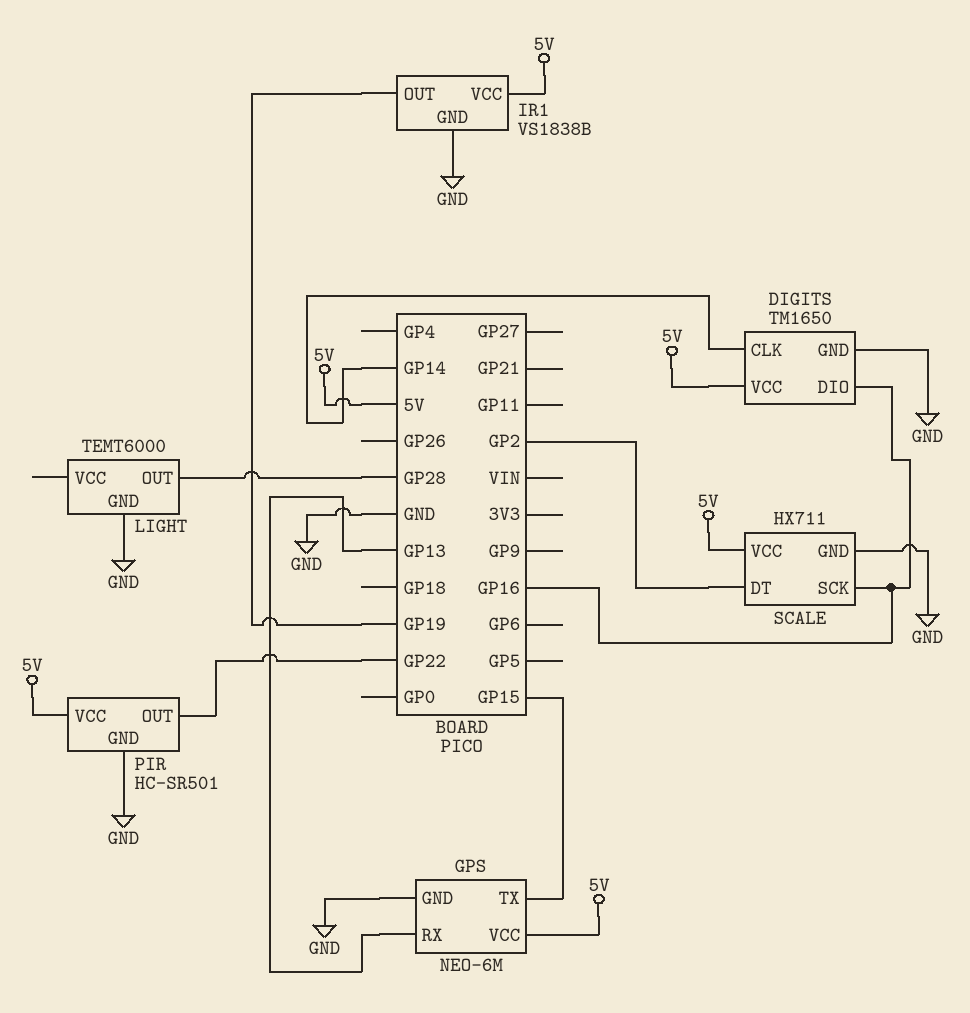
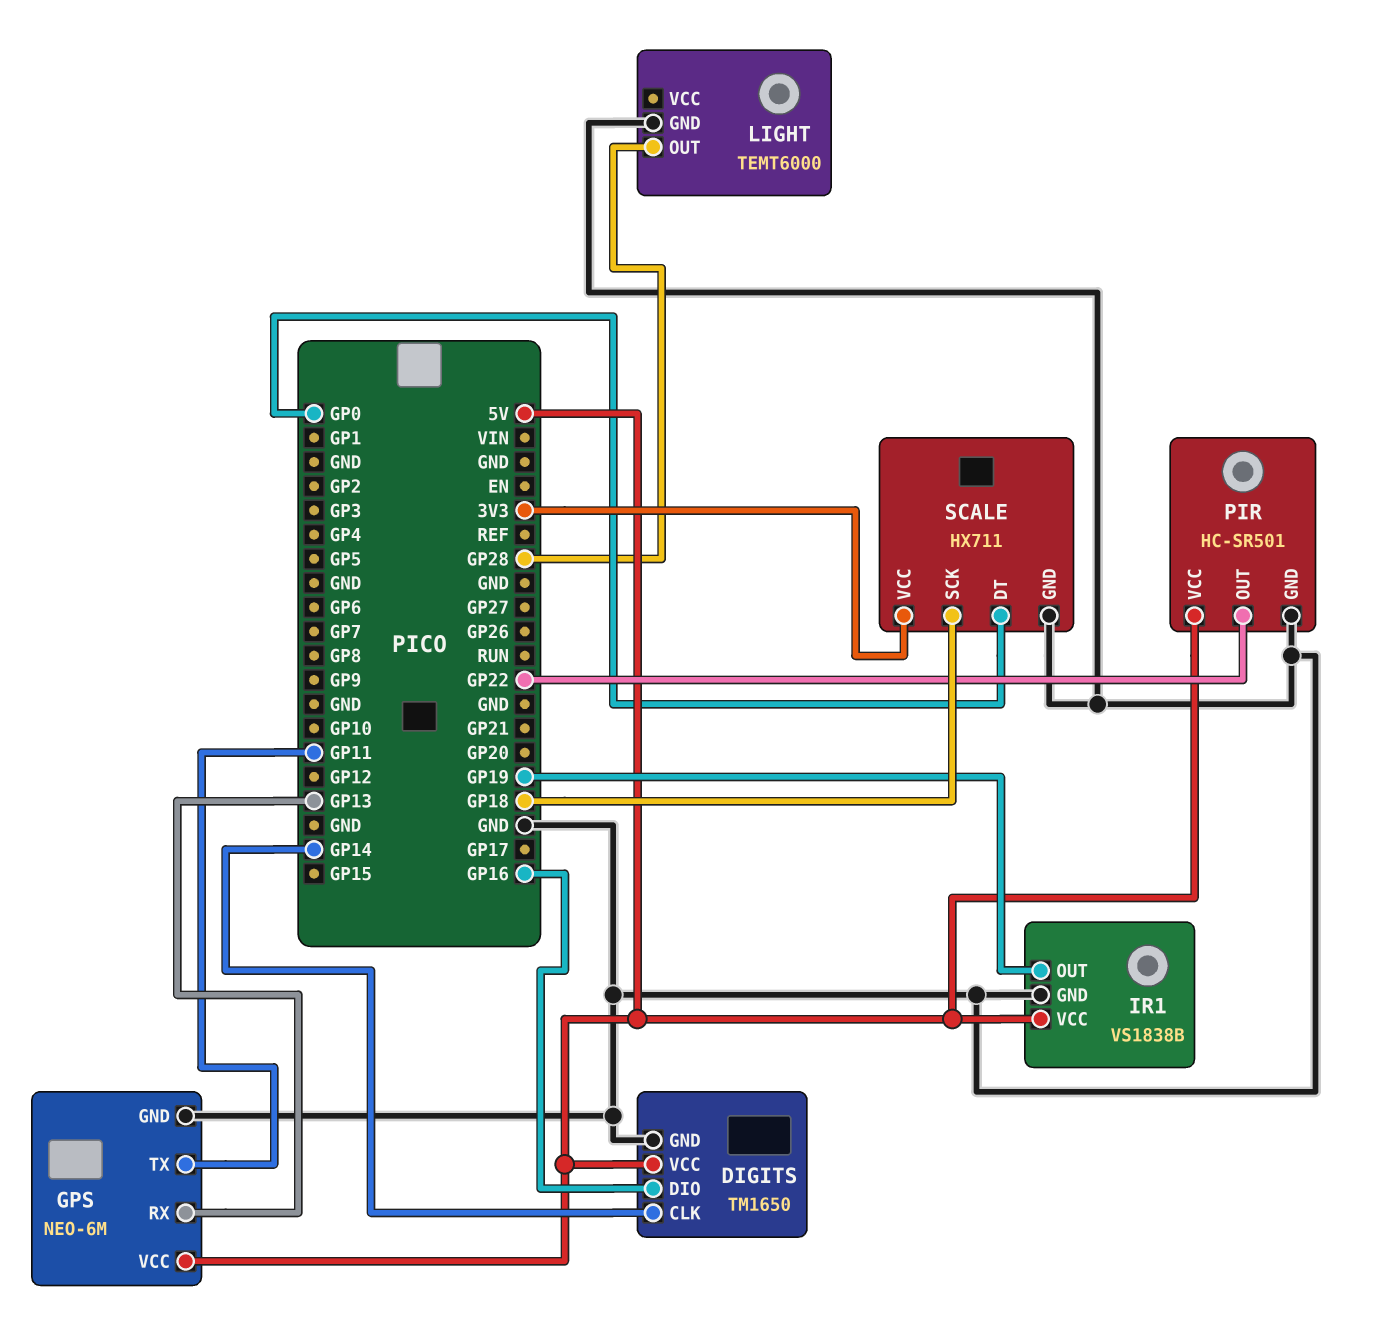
GPS pin TX: GP15 -> GP11
SCALE pin DT: GP2 -> GP0
SCALE pin SCK: GP16 -> GP18
SCALE pin VCC: 5V -> 3V3

